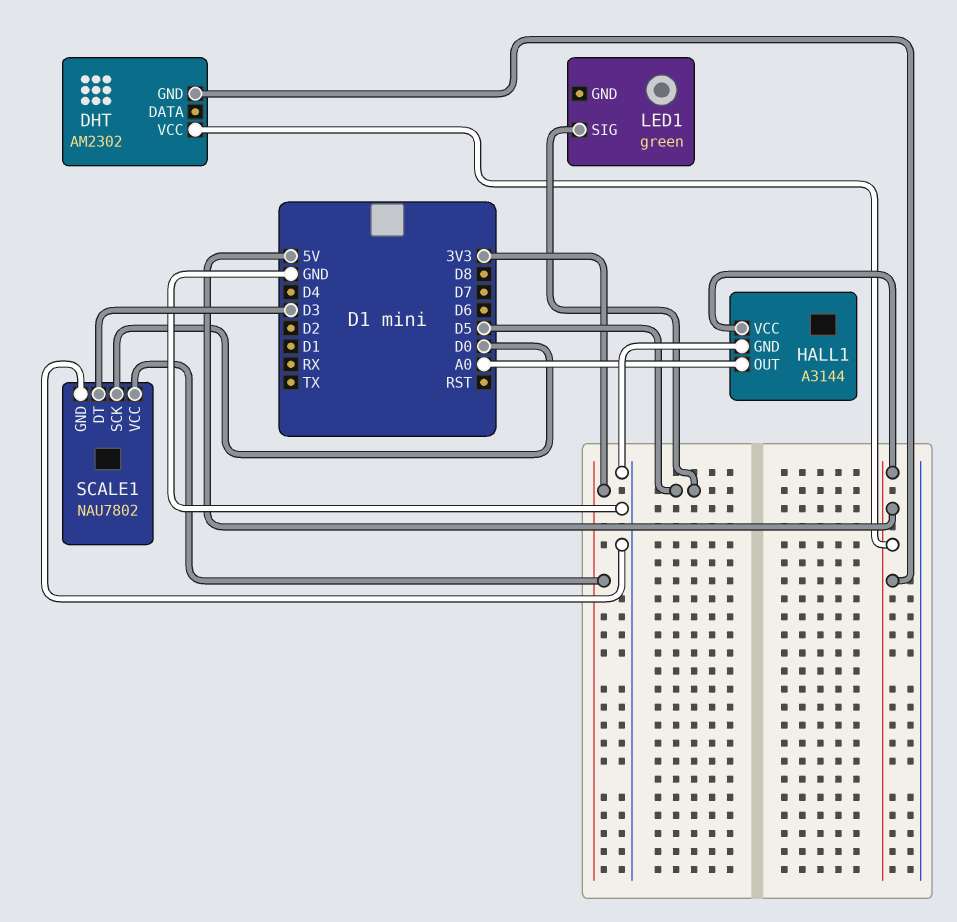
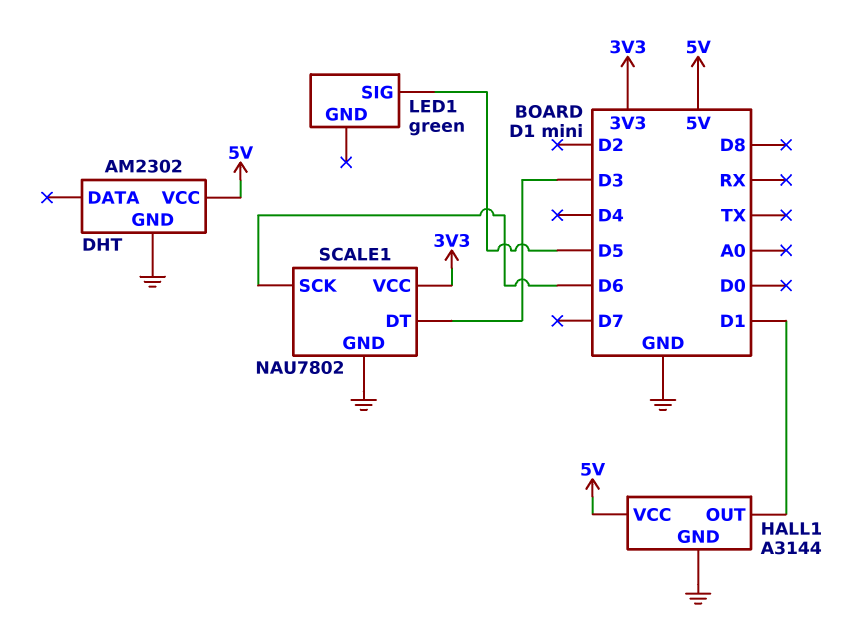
DHT pin GND: 5V -> GND
HALL1 pin OUT: A0 -> D1
SCALE1 pin SCK: D0 -> D6

